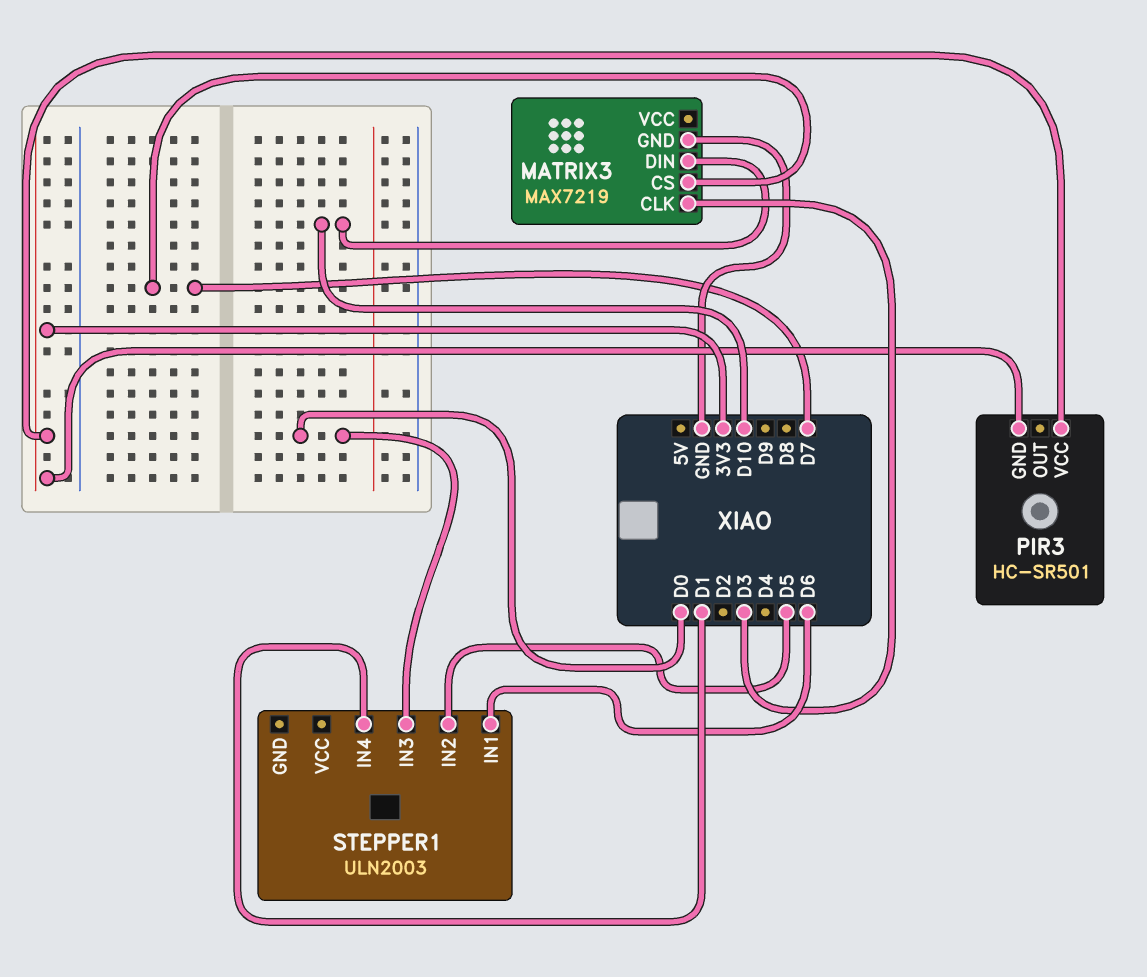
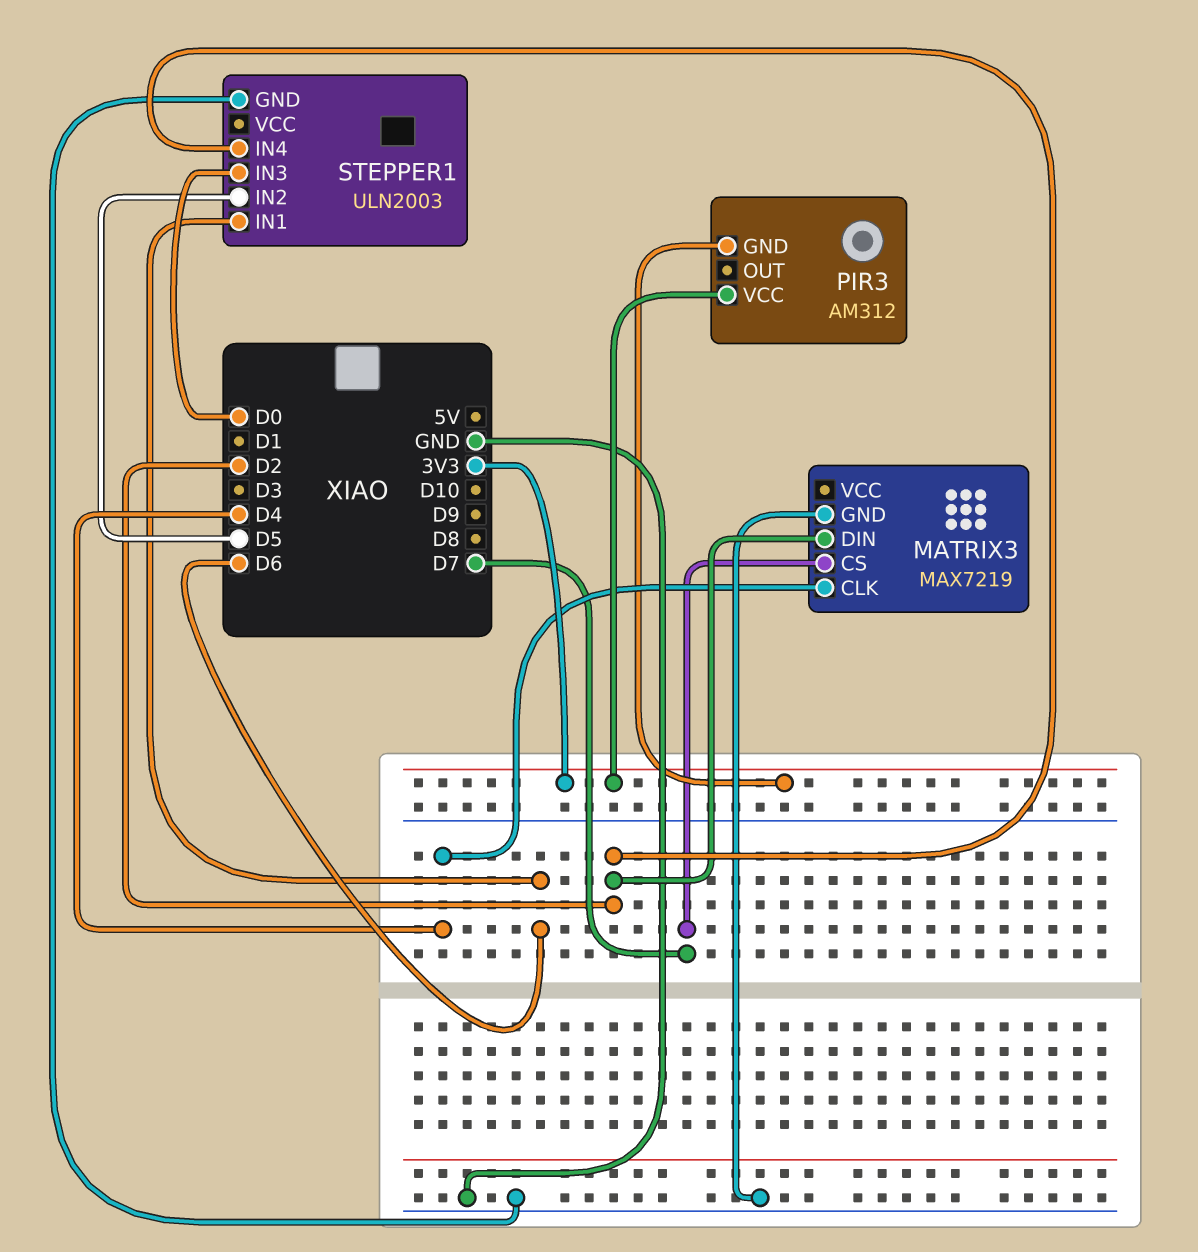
MATRIX3 pin CLK: D3 -> D4
MATRIX3 pin DIN: D10 -> D2
PIR3: HC-SR501 -> AM312
STEPPER1 pin GND: none -> GND
STEPPER1 pin IN4: D1 -> D2

